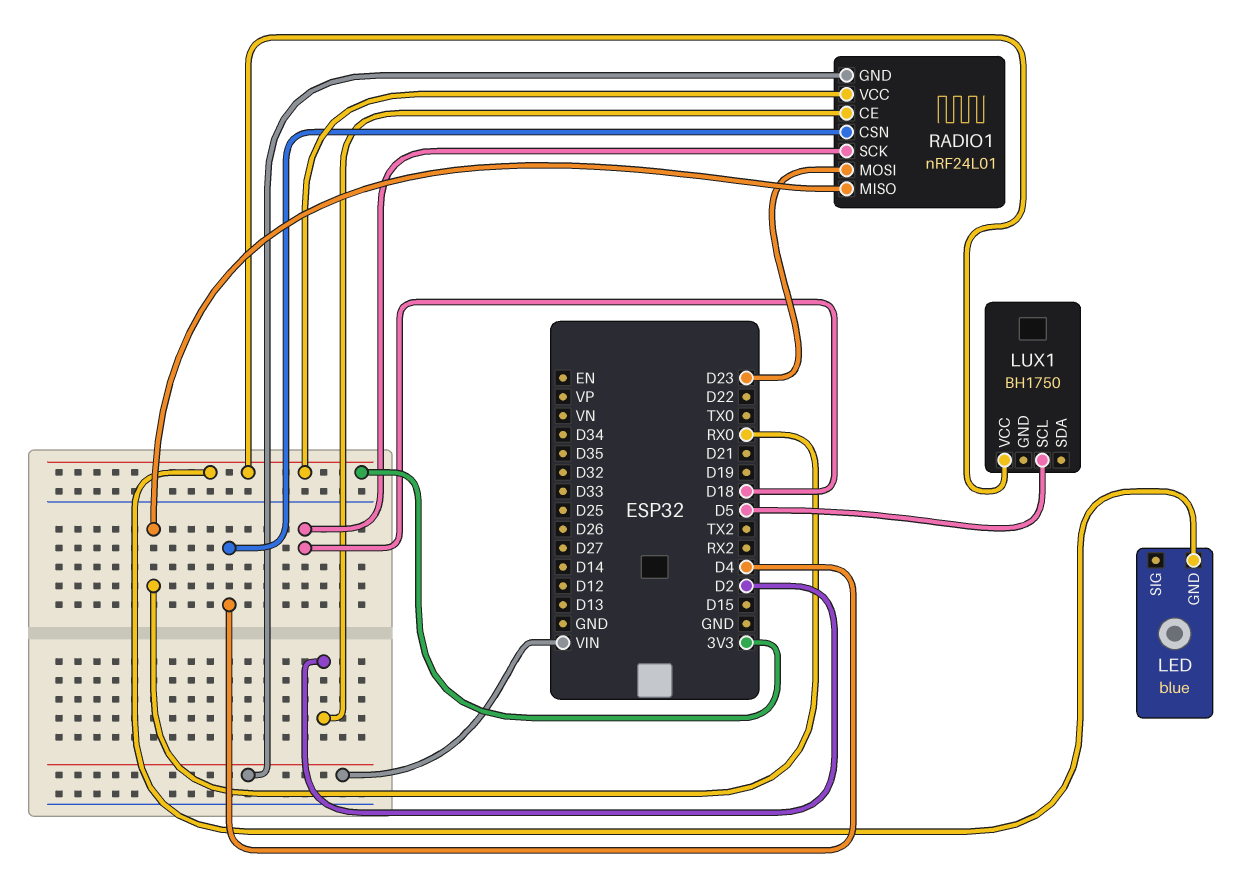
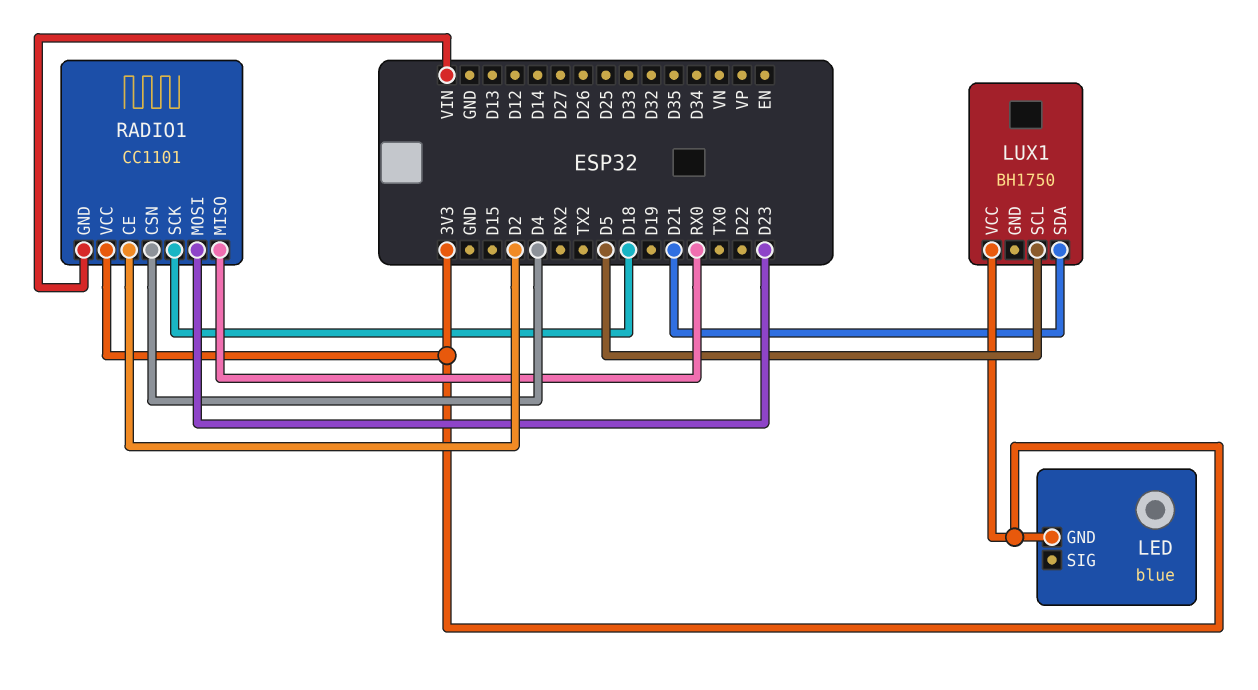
LUX1 pin SDA: none -> D21
RADIO1: nRF24L01 -> CC1101

